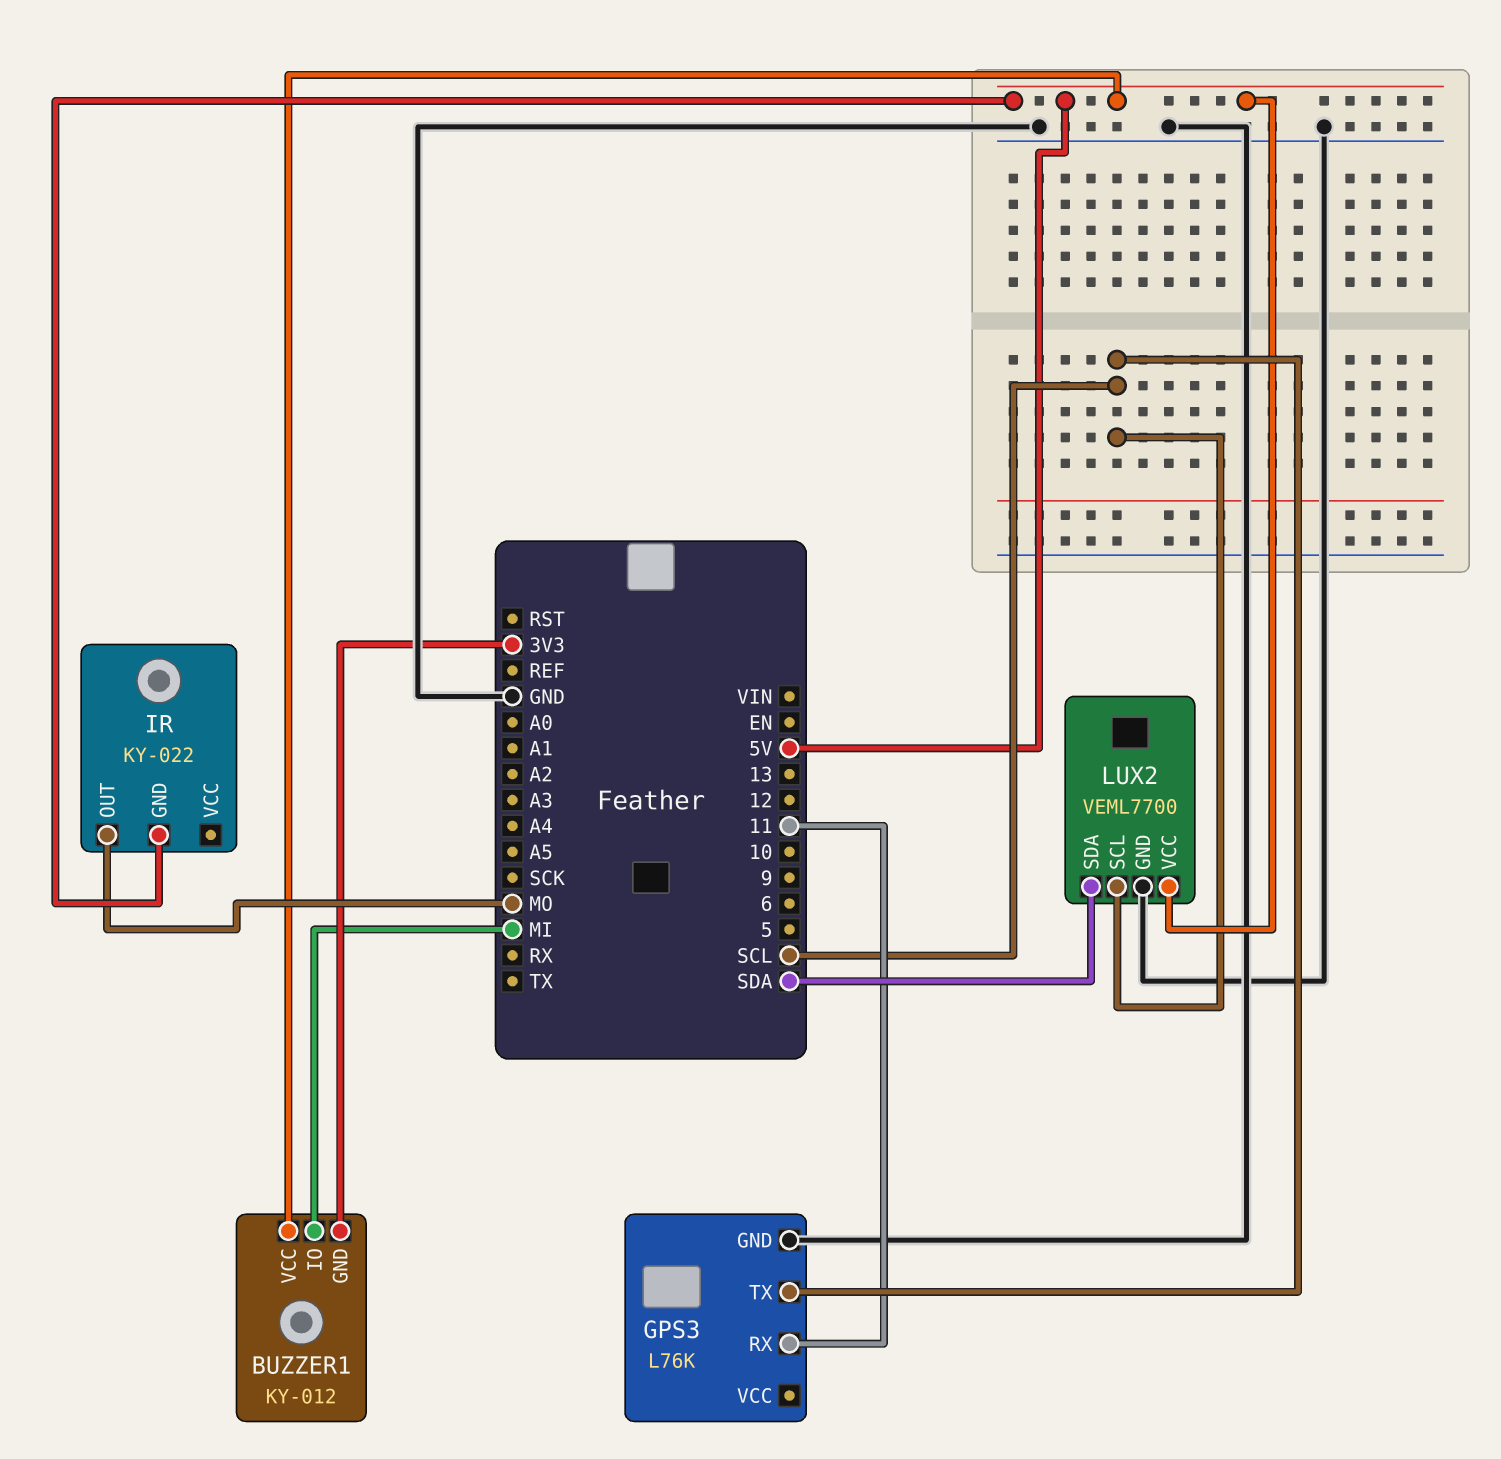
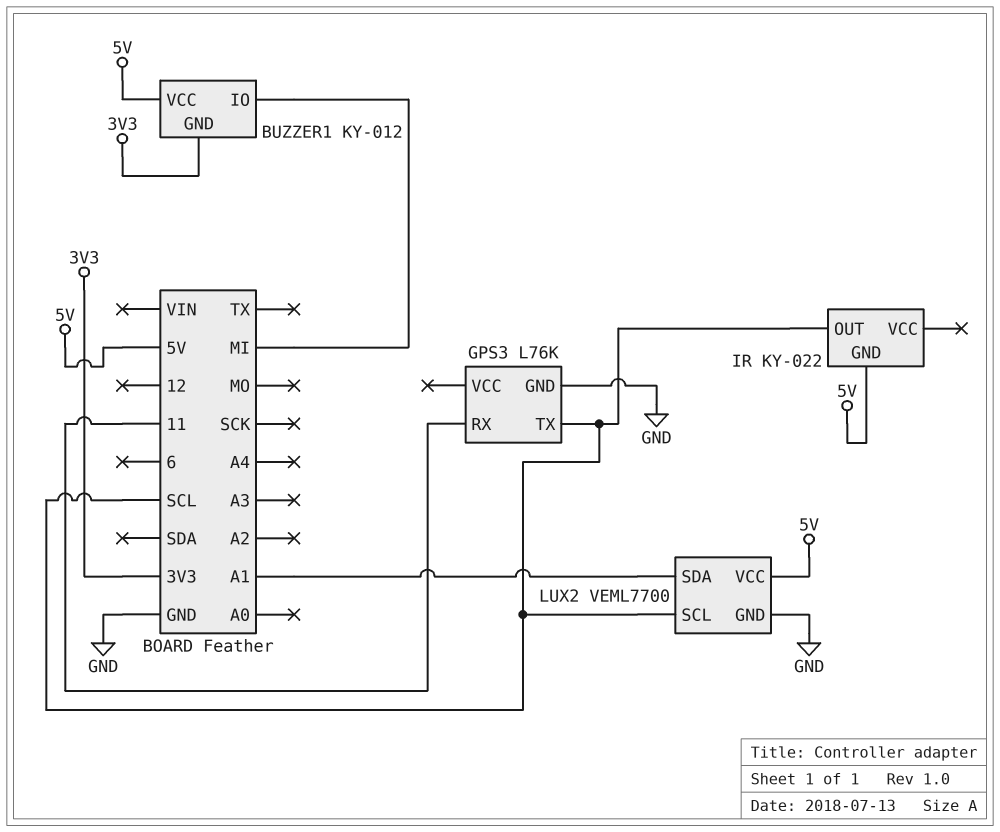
IR pin OUT: MO -> SCL
LUX2 pin SDA: SDA -> A1

